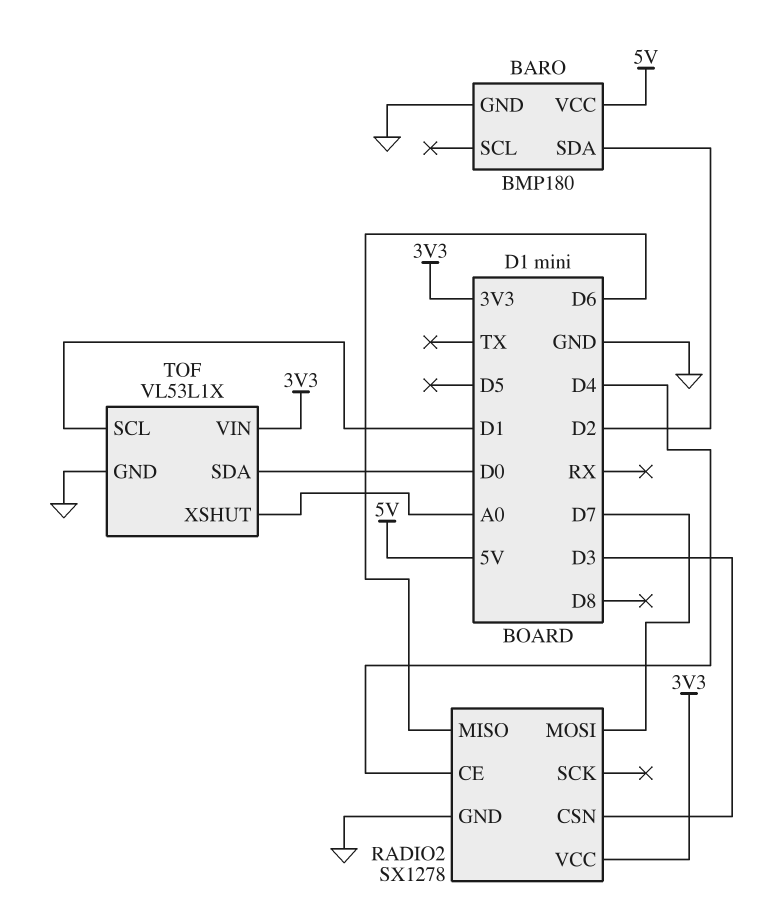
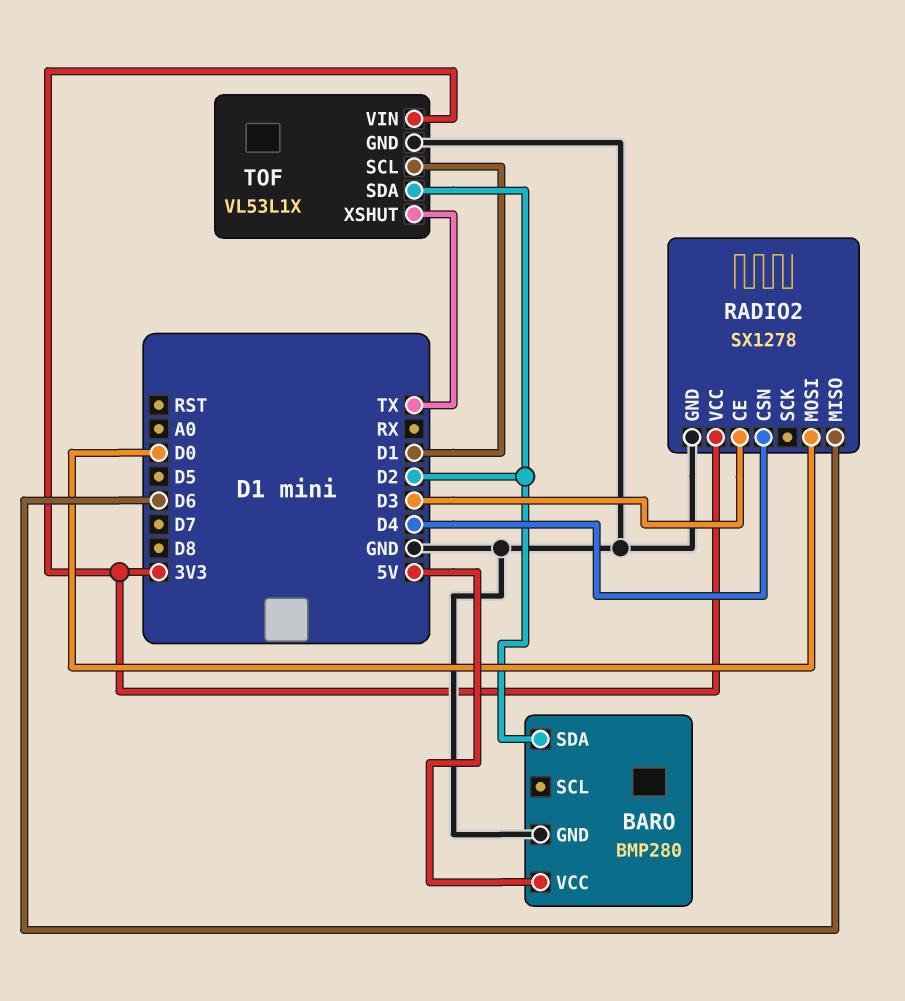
BARO: BMP180 -> BMP280
RADIO2 pin CE: D4 -> D3
RADIO2 pin CSN: D3 -> D4
RADIO2 pin MOSI: D7 -> D0
TOF pin SDA: D0 -> D2
TOF pin XSHUT: A0 -> TX

